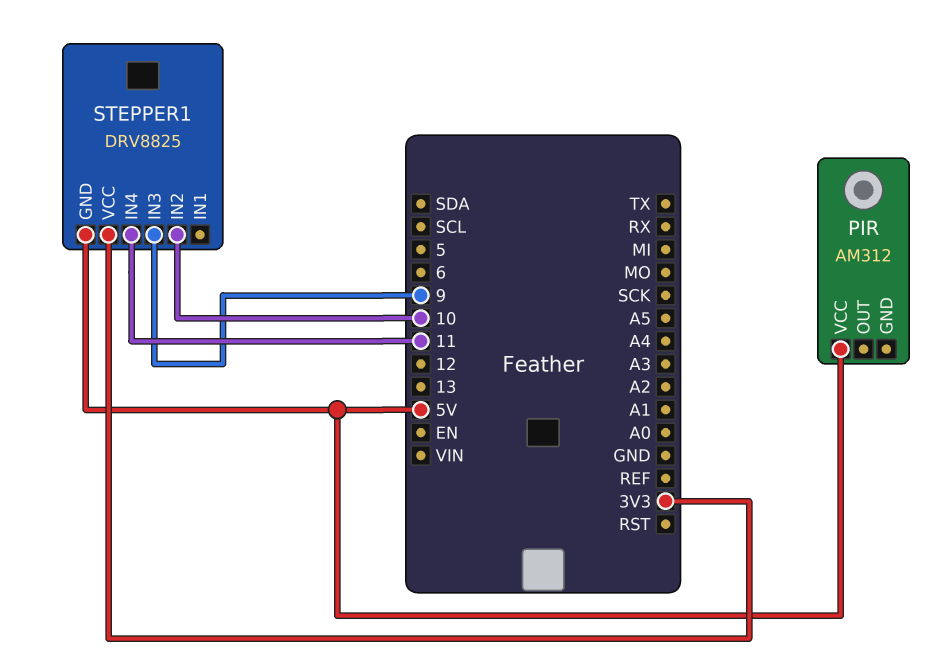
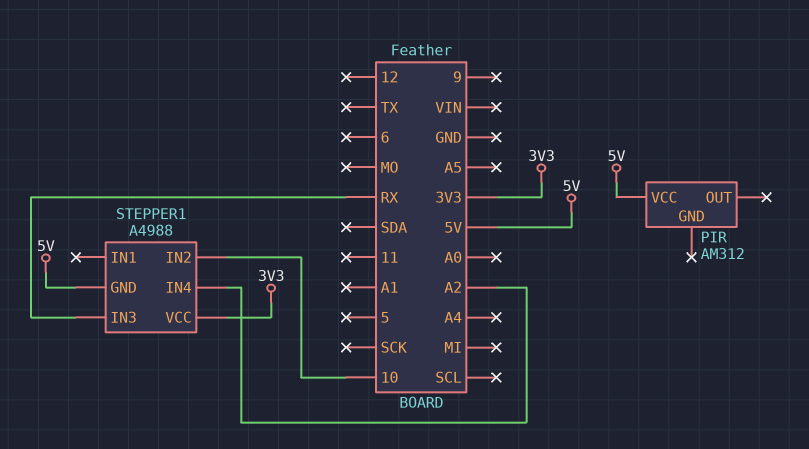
STEPPER1: DRV8825 -> A4988
STEPPER1 pin IN3: 9 -> RX
STEPPER1 pin IN4: 11 -> A2

